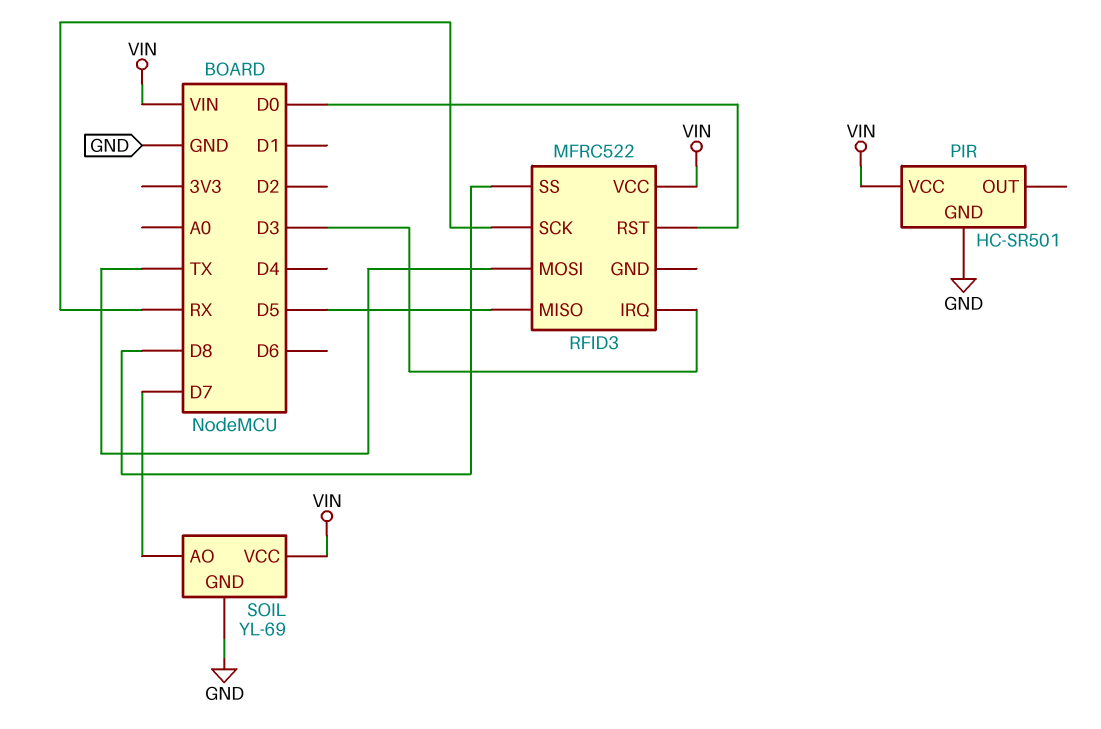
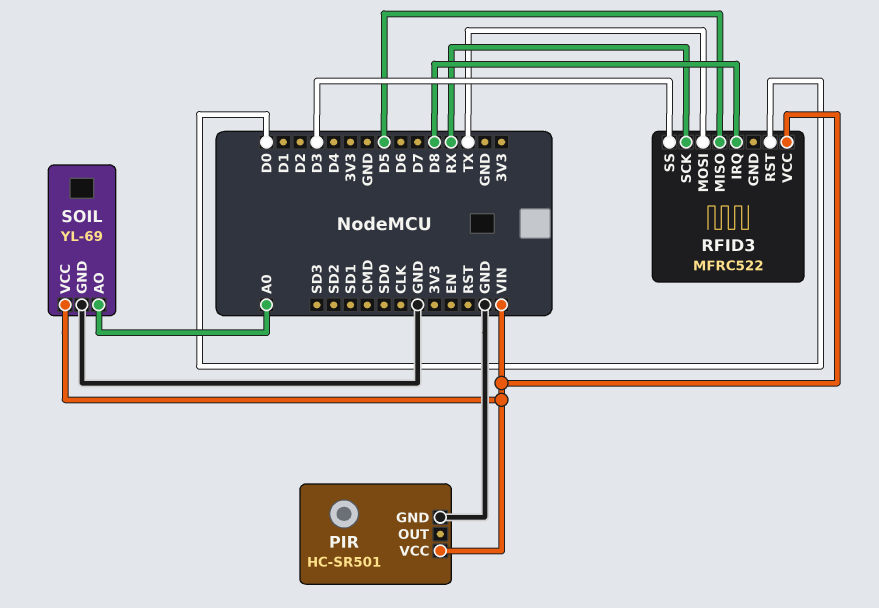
RFID3 pin IRQ: D3 -> D8
RFID3 pin SS: D8 -> D3
SOIL pin AO: D7 -> A0

